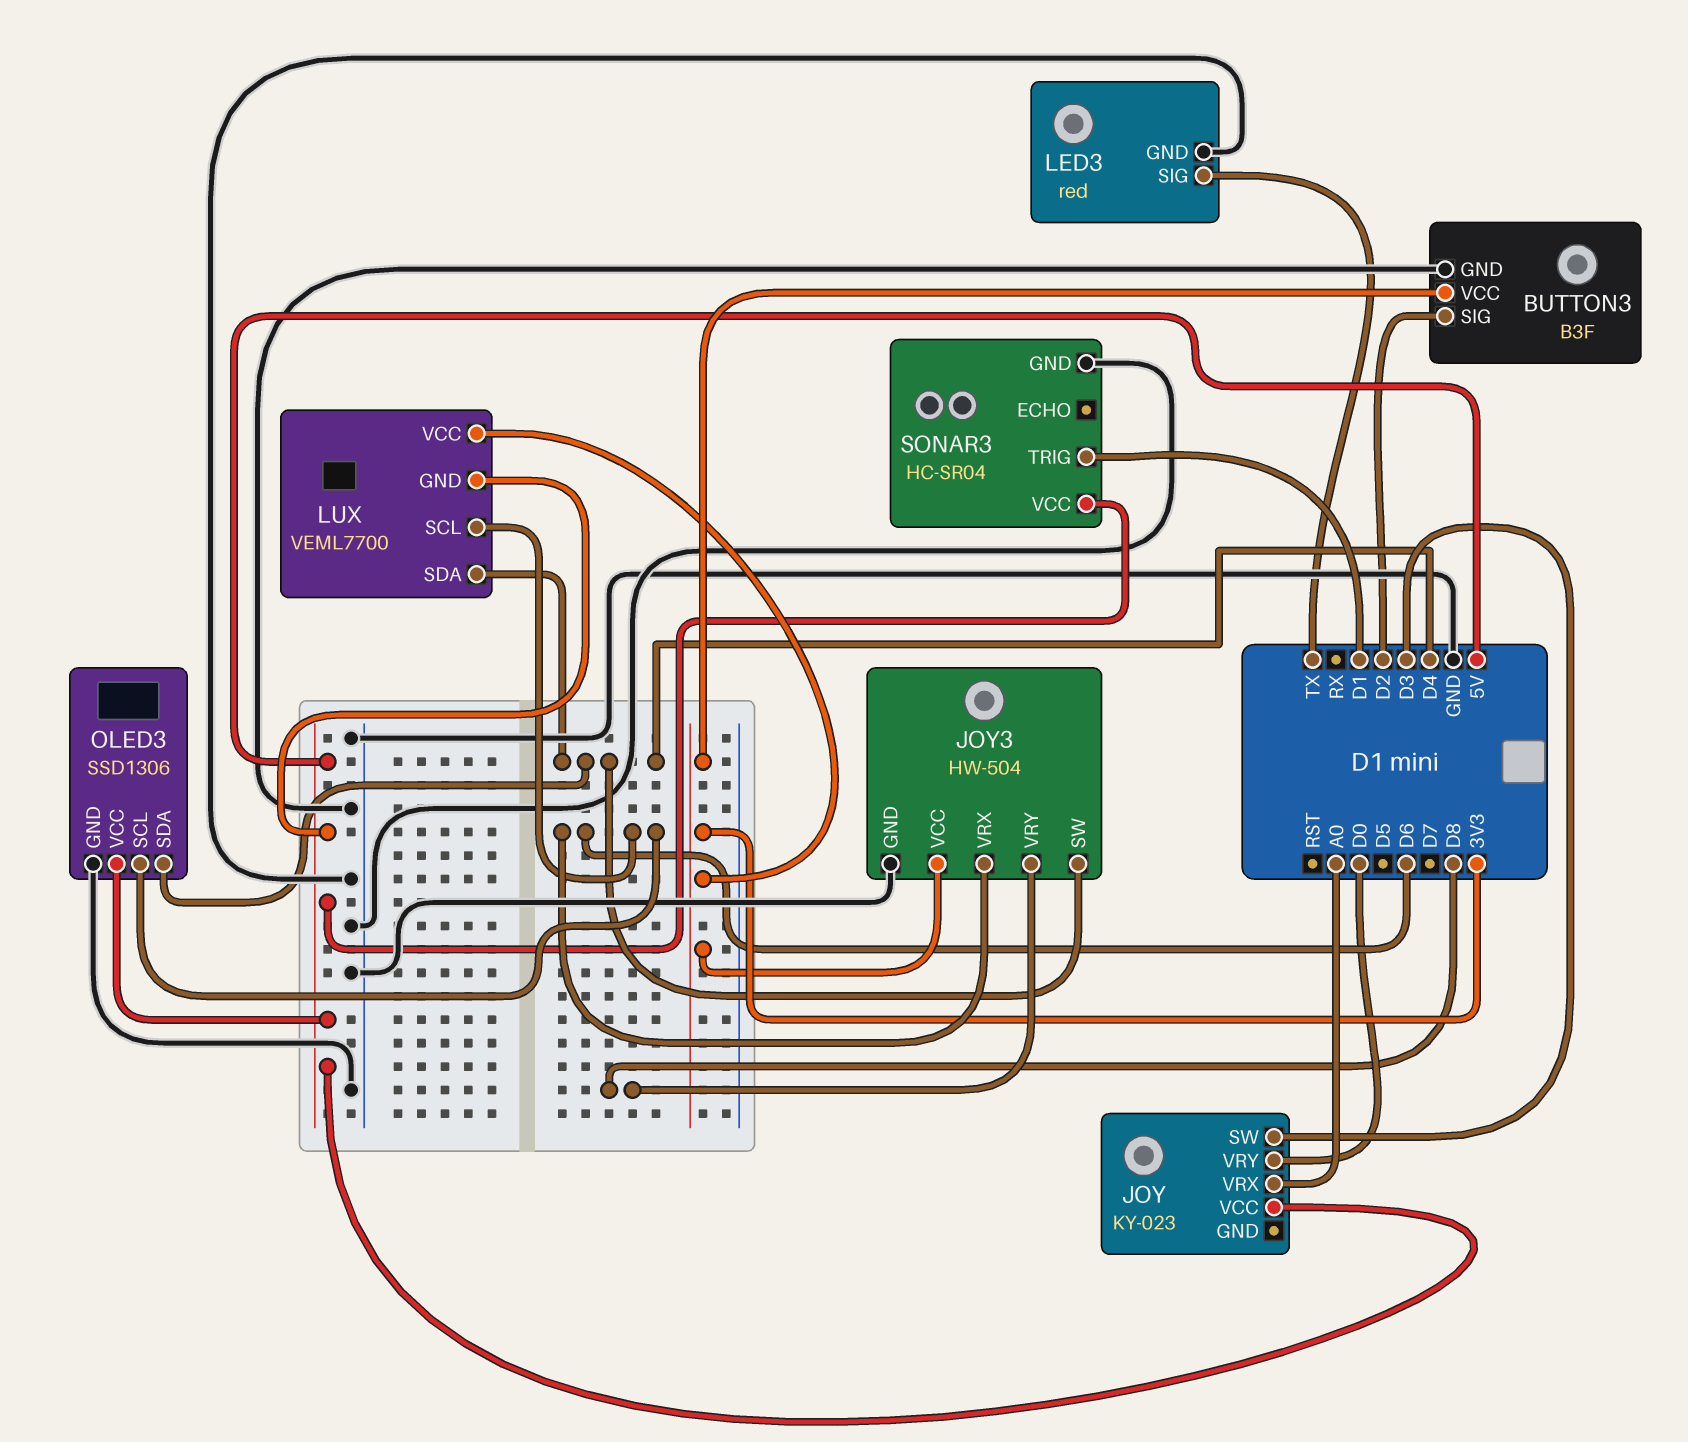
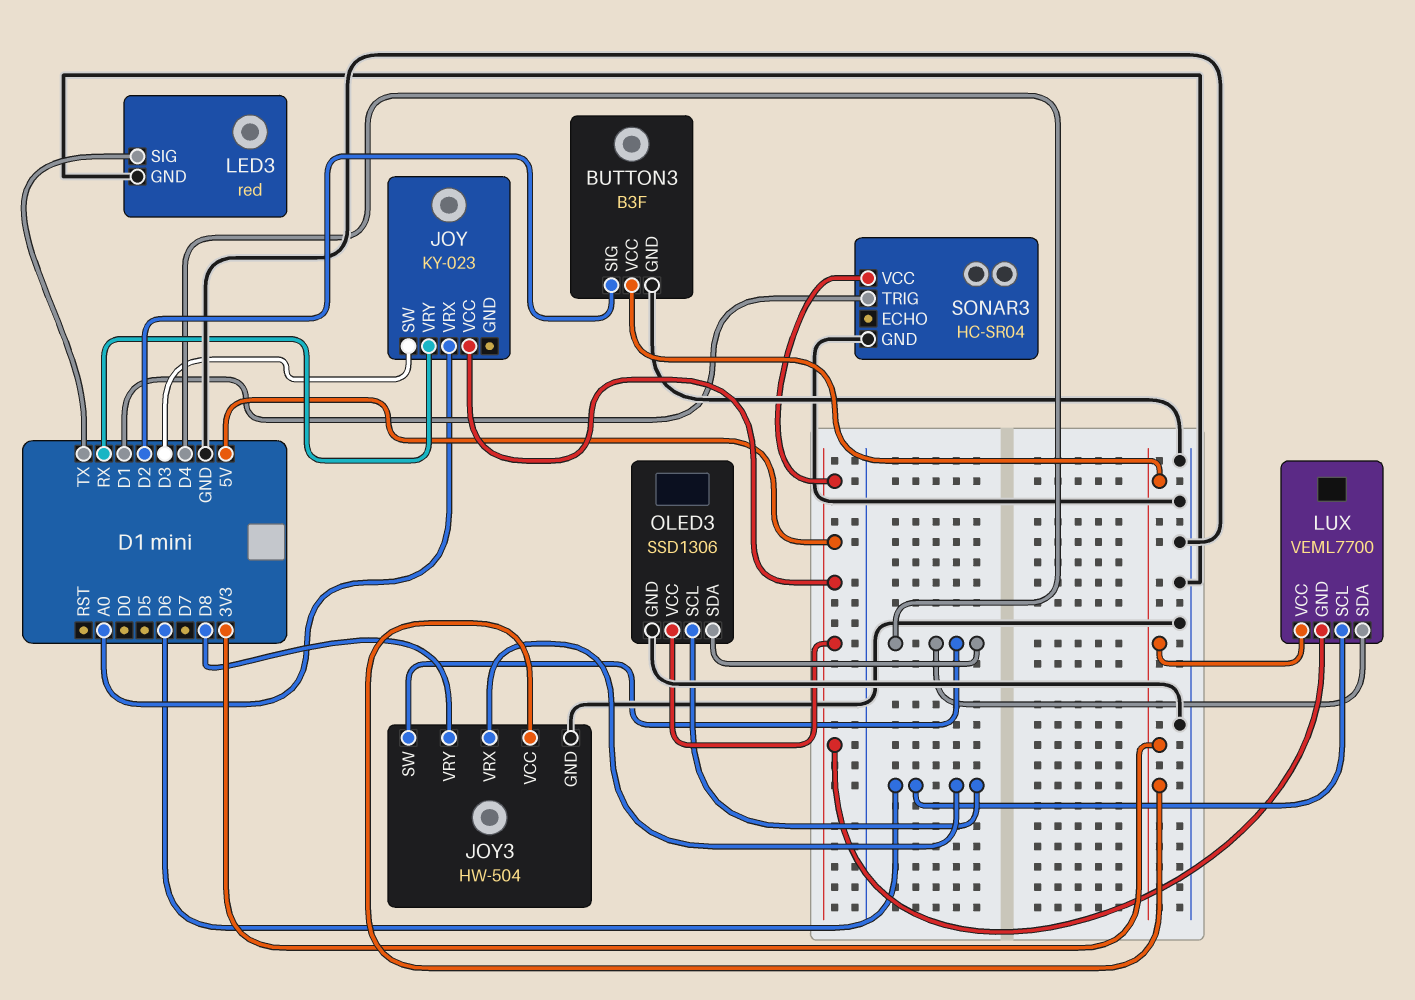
JOY pin VRY: D0 -> RX

